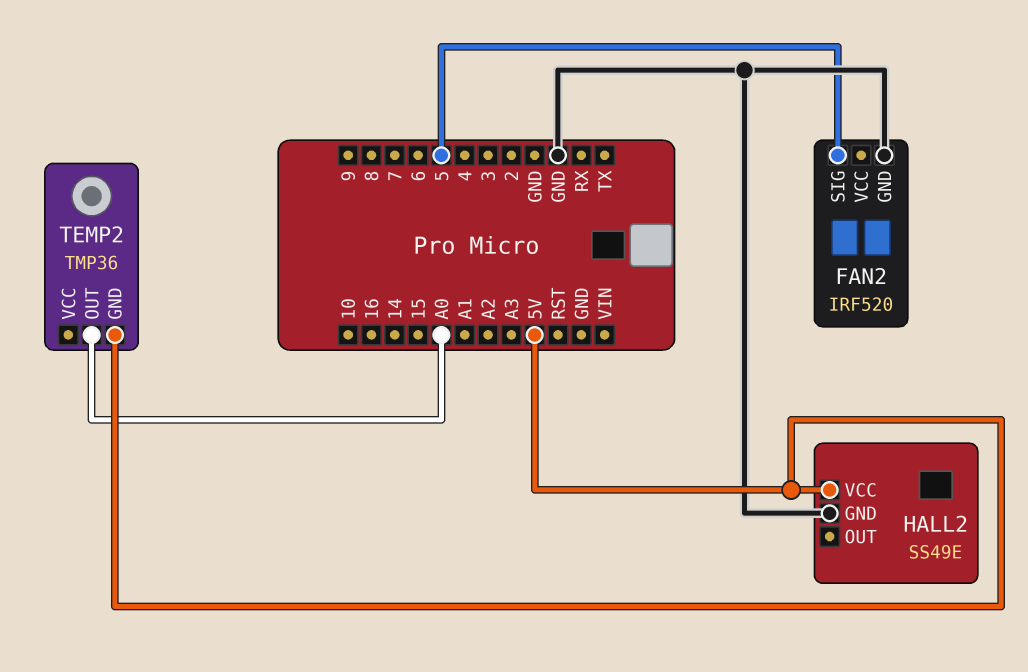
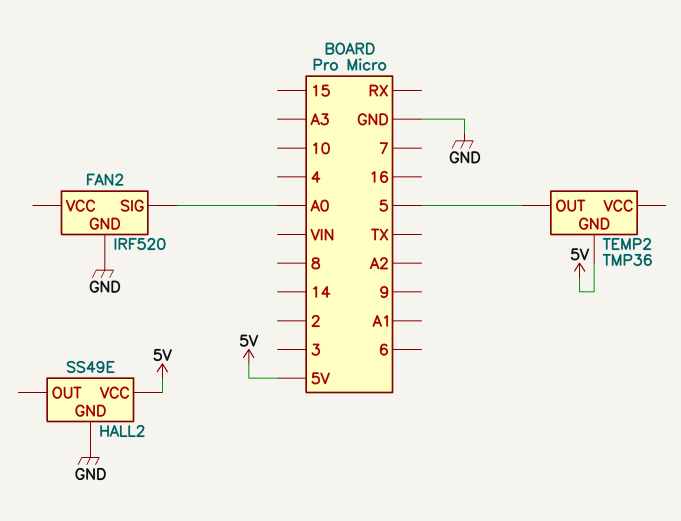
FAN2 pin SIG: 5 -> A0
TEMP2 pin OUT: A0 -> 5

